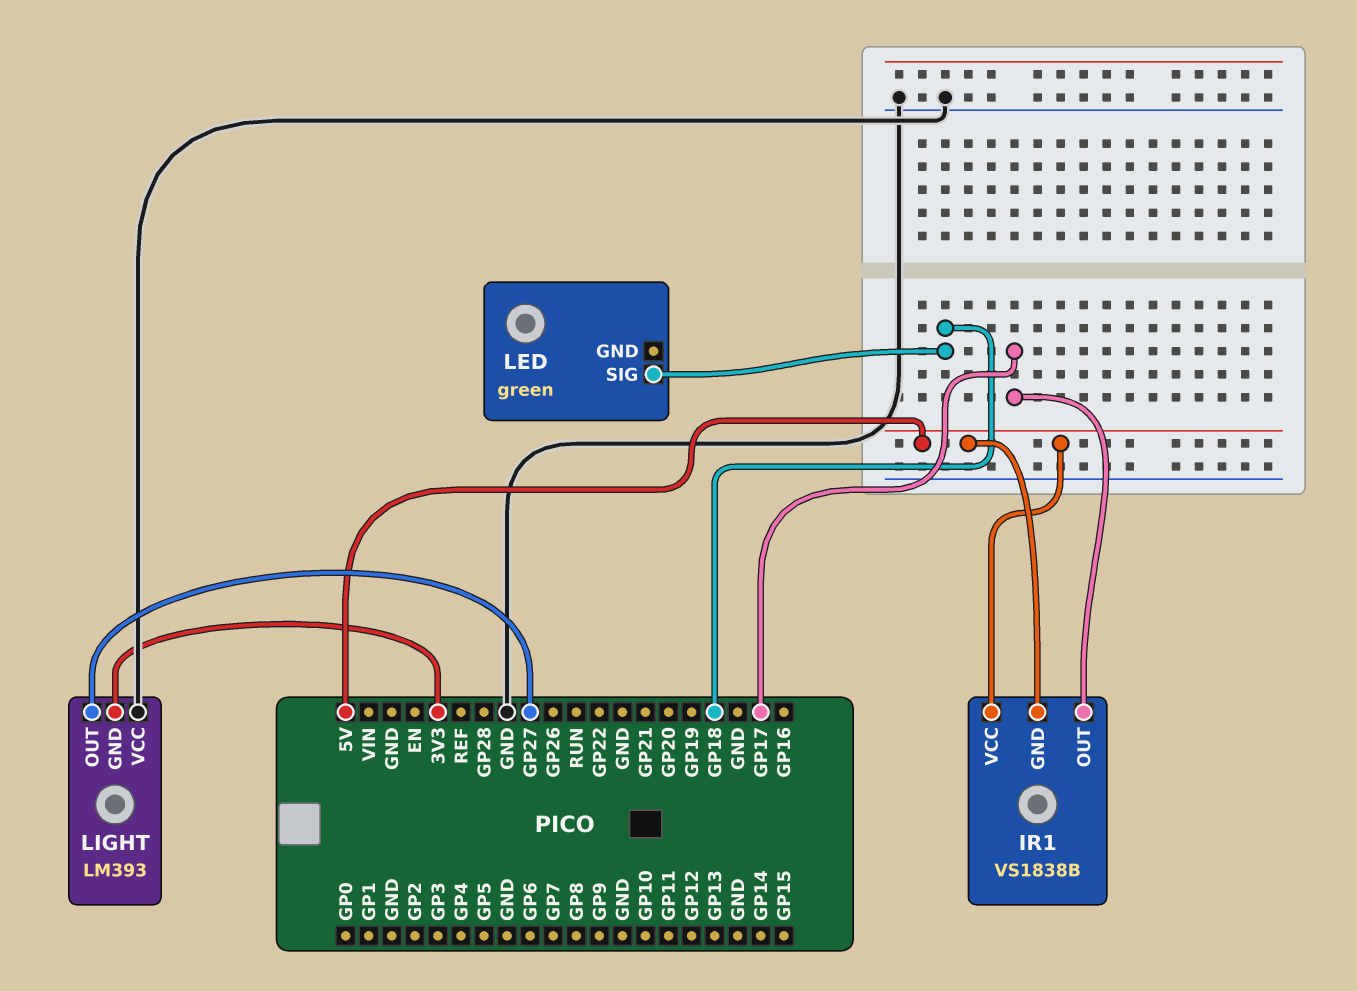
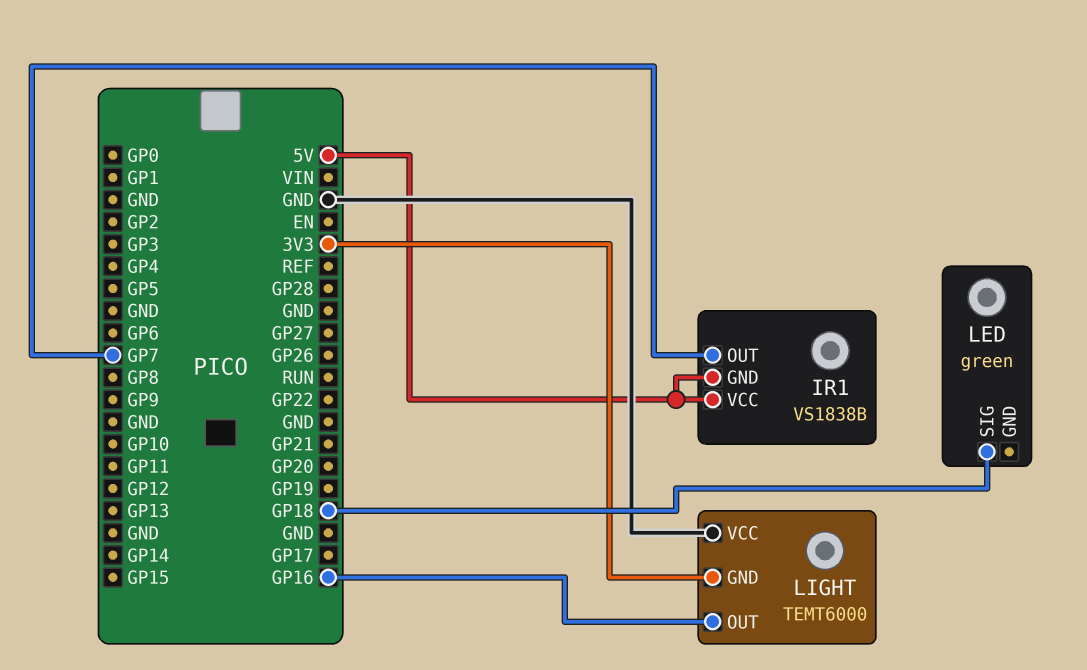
IR1 pin OUT: GP17 -> GP7
LIGHT: LM393 -> TEMT6000
LIGHT pin OUT: GP27 -> GP16

